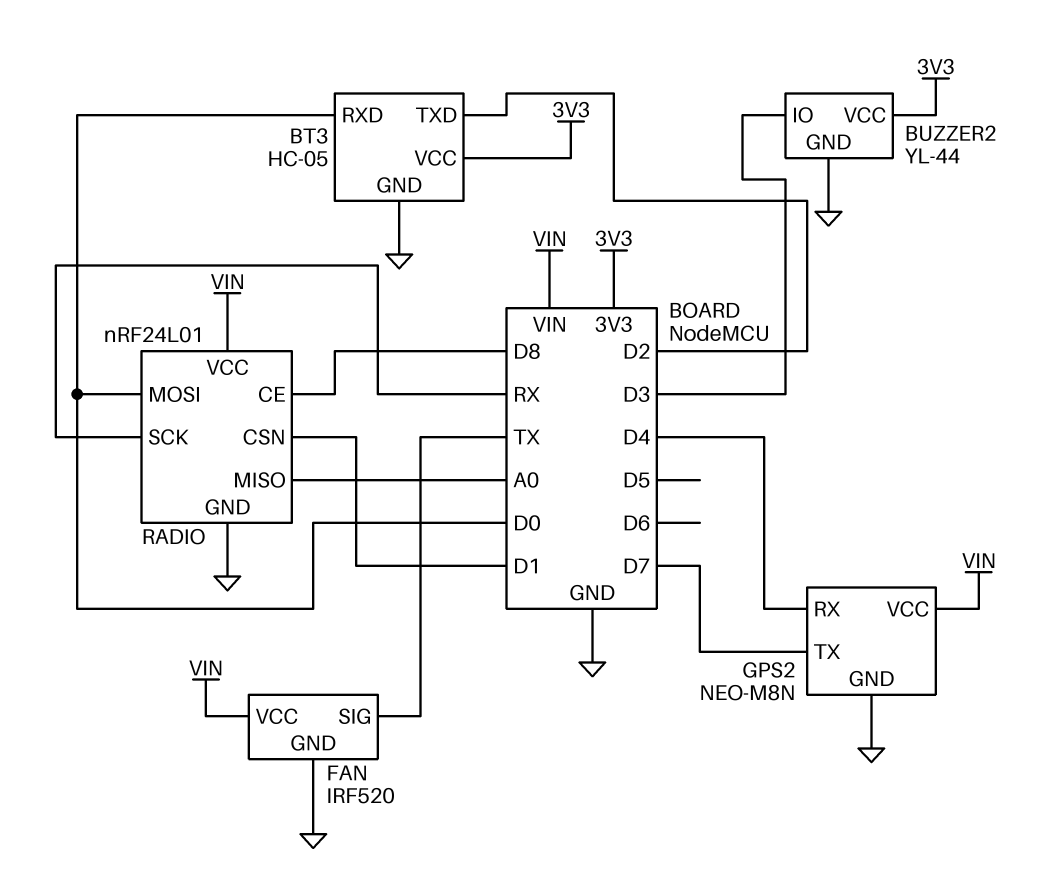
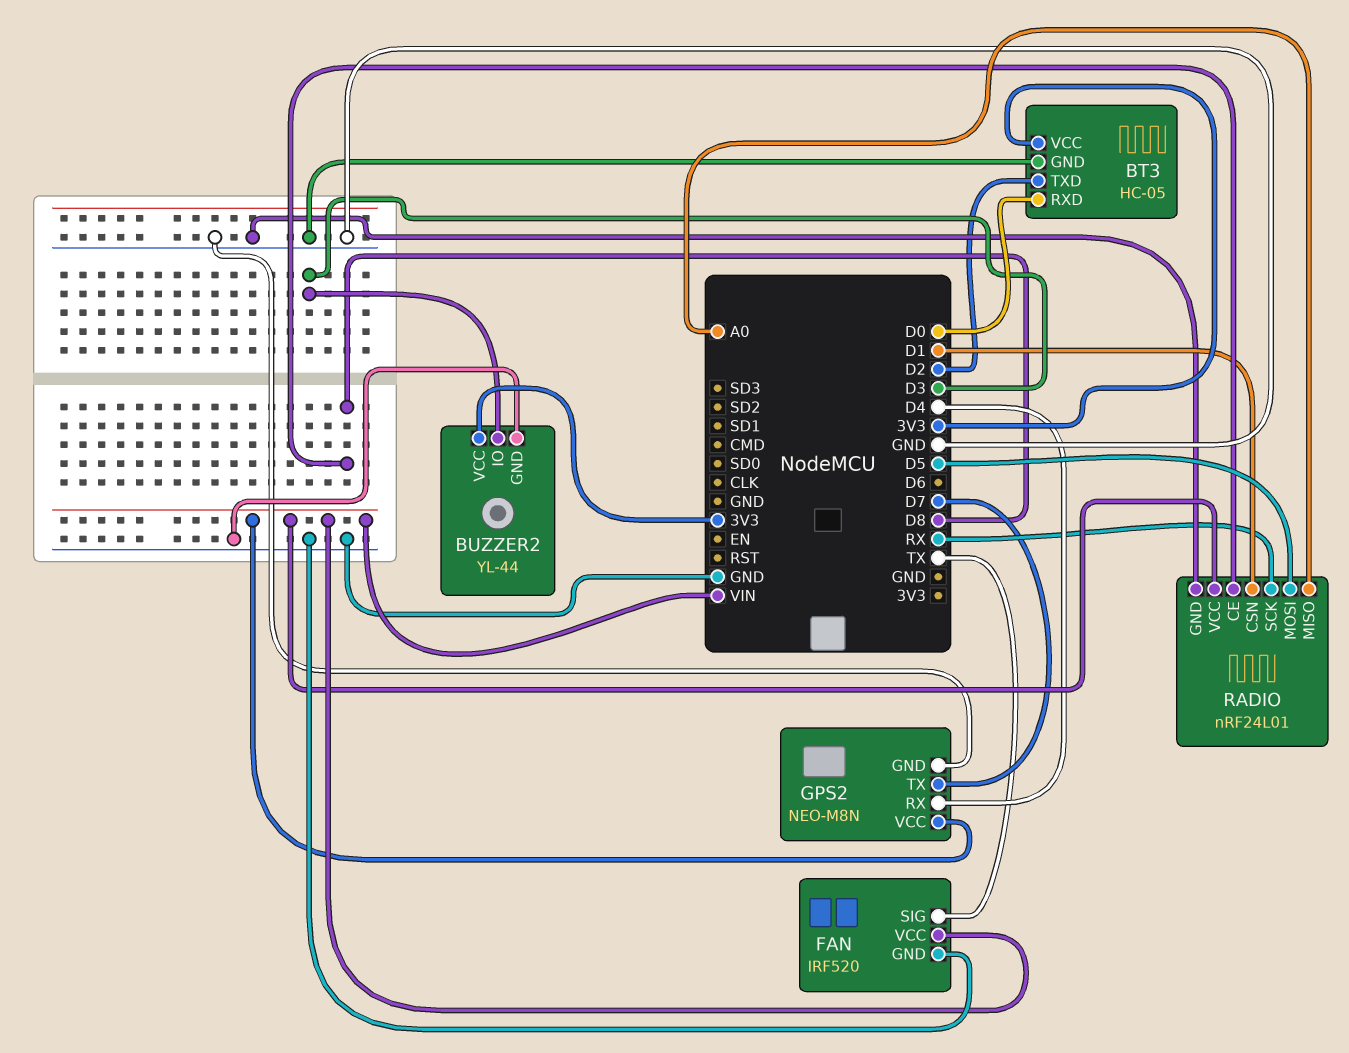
RADIO pin MOSI: D0 -> D5

